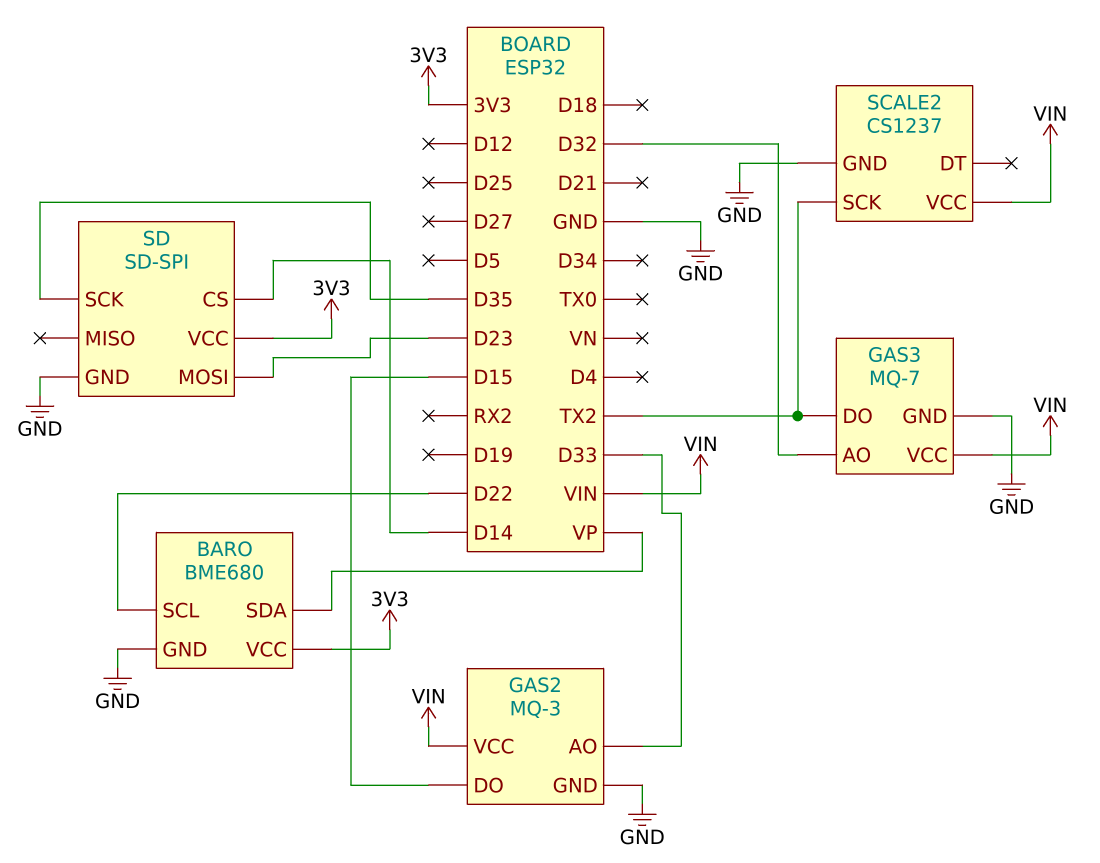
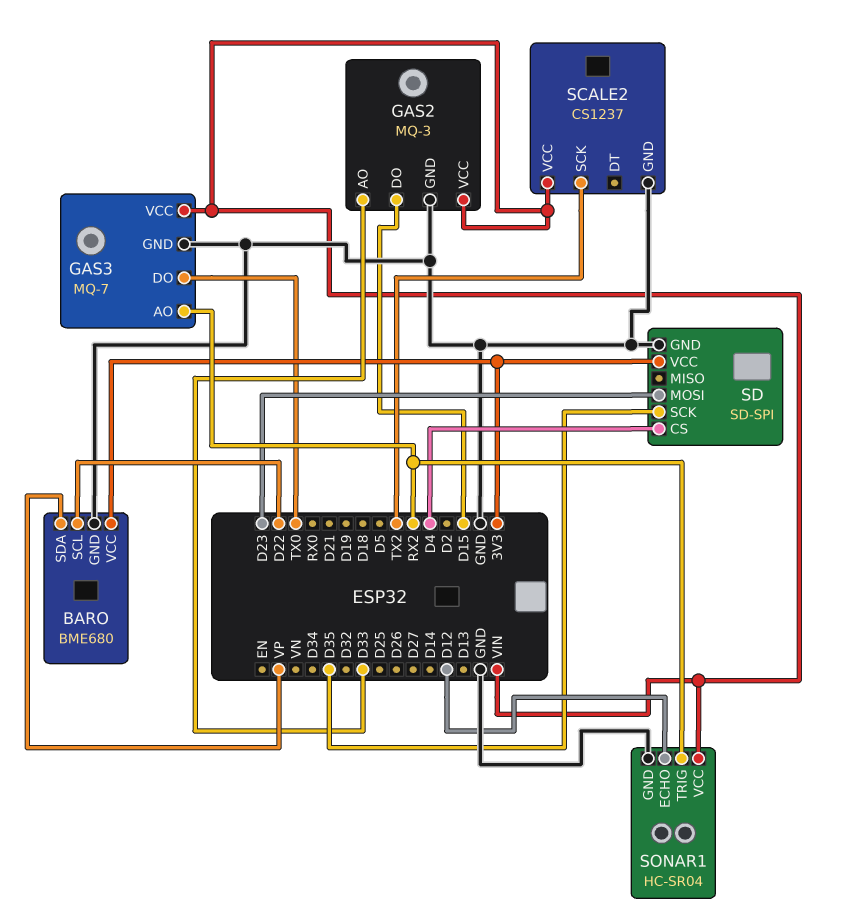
GAS3 pin AO: D32 -> RX2
GAS3 pin DO: TX2 -> TX0
SD pin CS: D14 -> D4
SONAR1: none -> HC-SR04
SONAR1 pin ECHO: none -> D12
SONAR1 pin GND: none -> GND
SONAR1 pin TRIG: none -> RX2
SONAR1 pin VCC: none -> VIN

